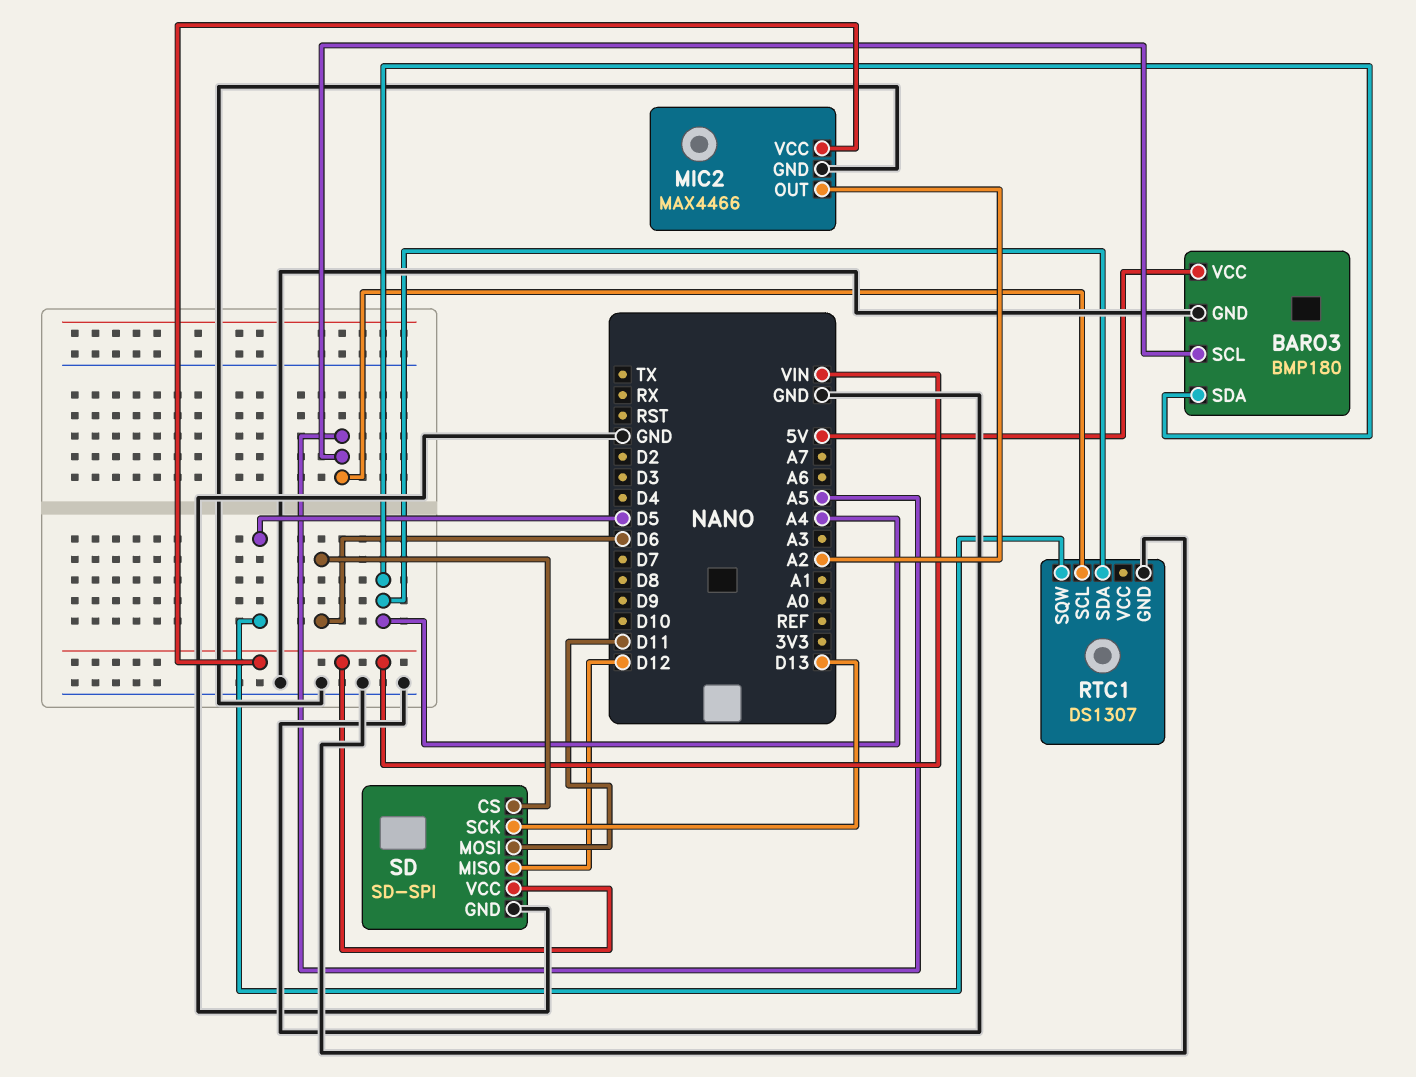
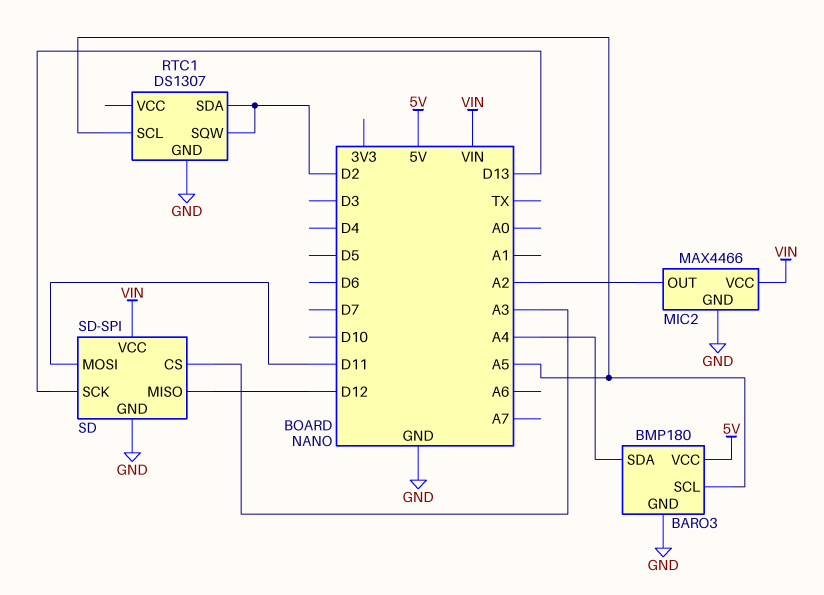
RTC1 pin SDA: A4 -> D2
RTC1 pin SQW: D5 -> D2
SD pin CS: D6 -> A3

